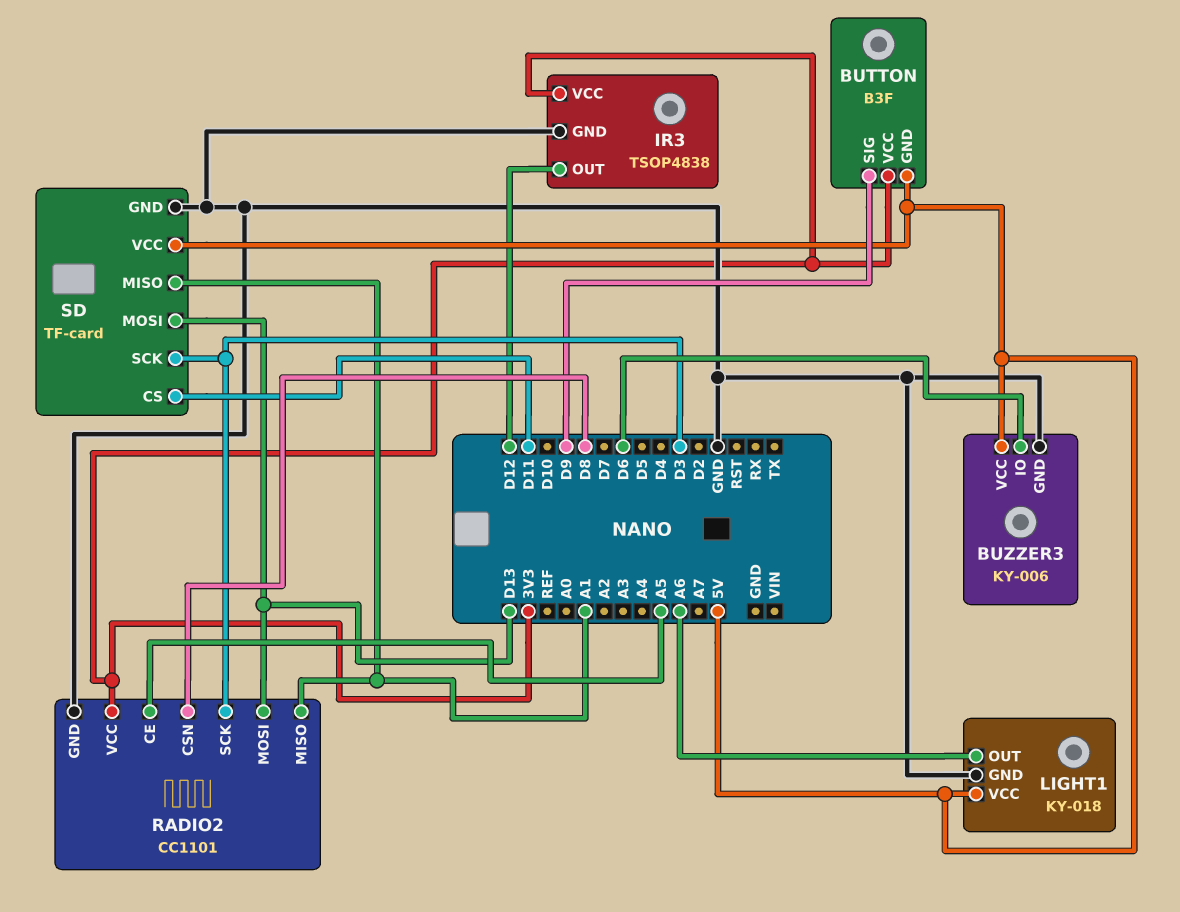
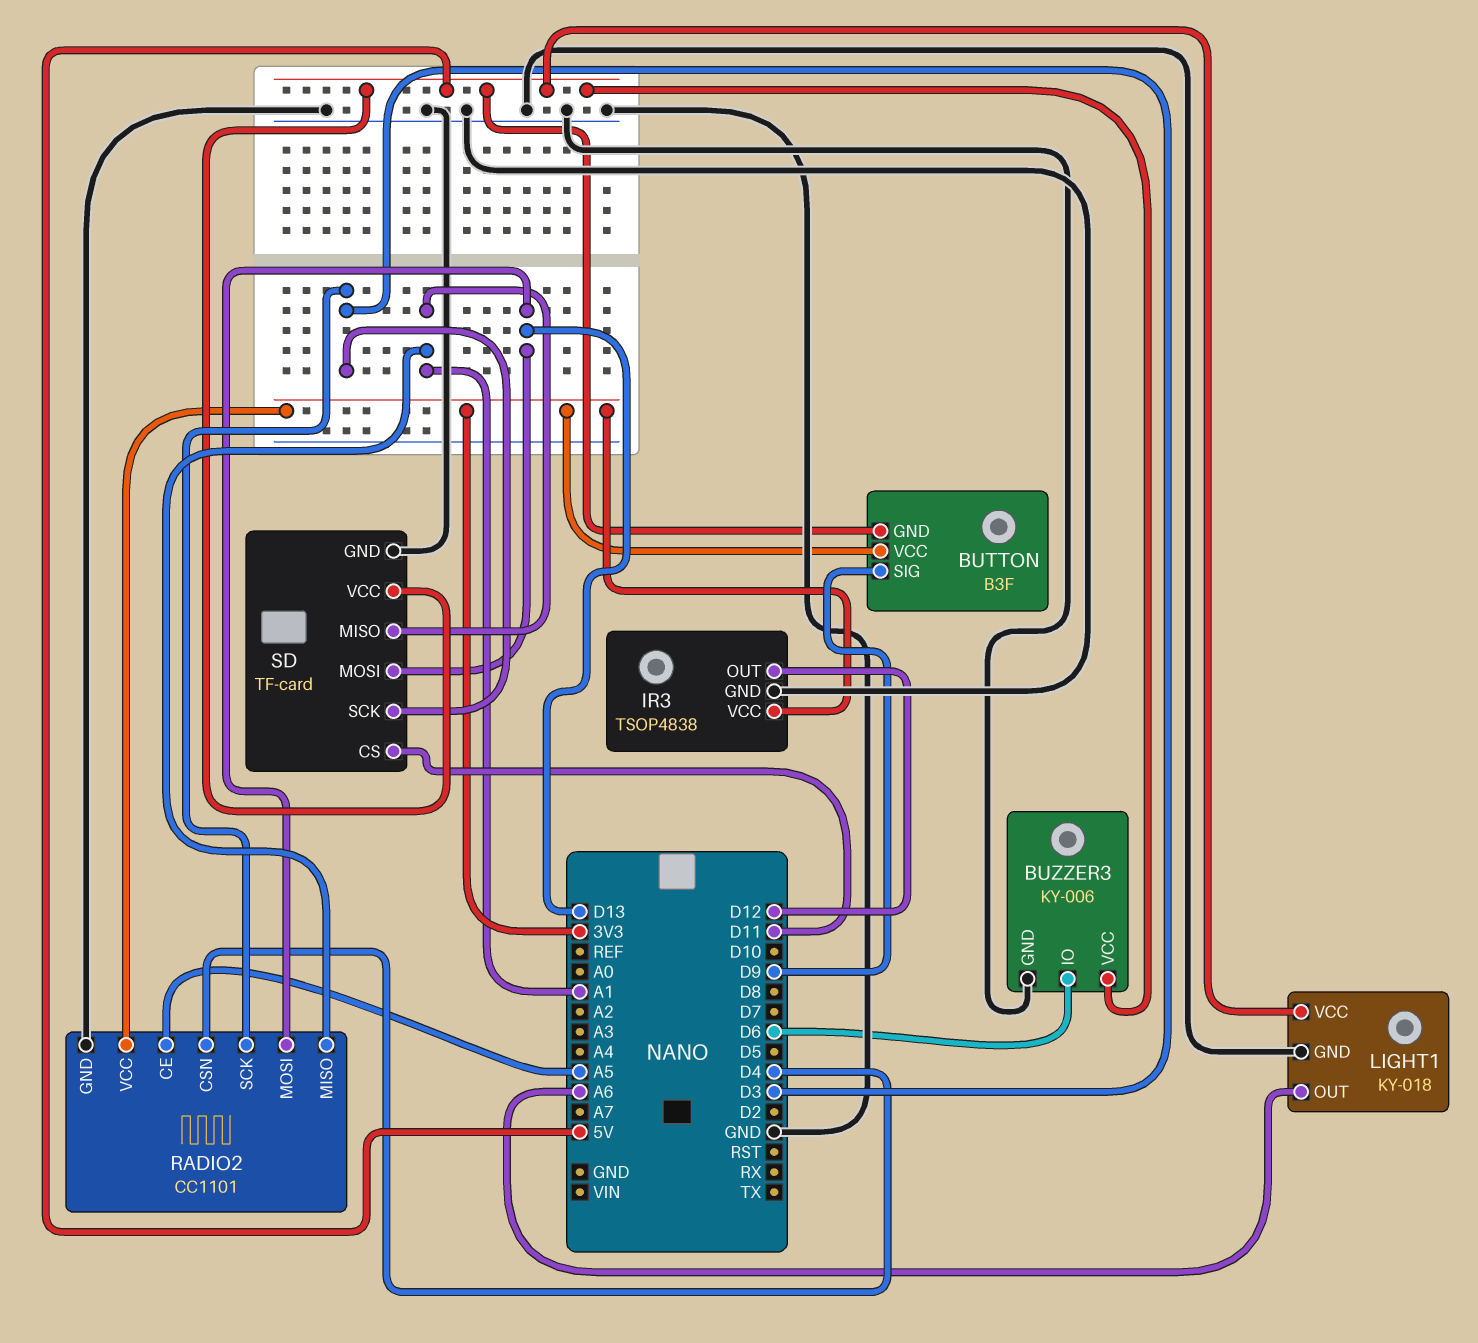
RADIO2 pin CSN: D8 -> D4

